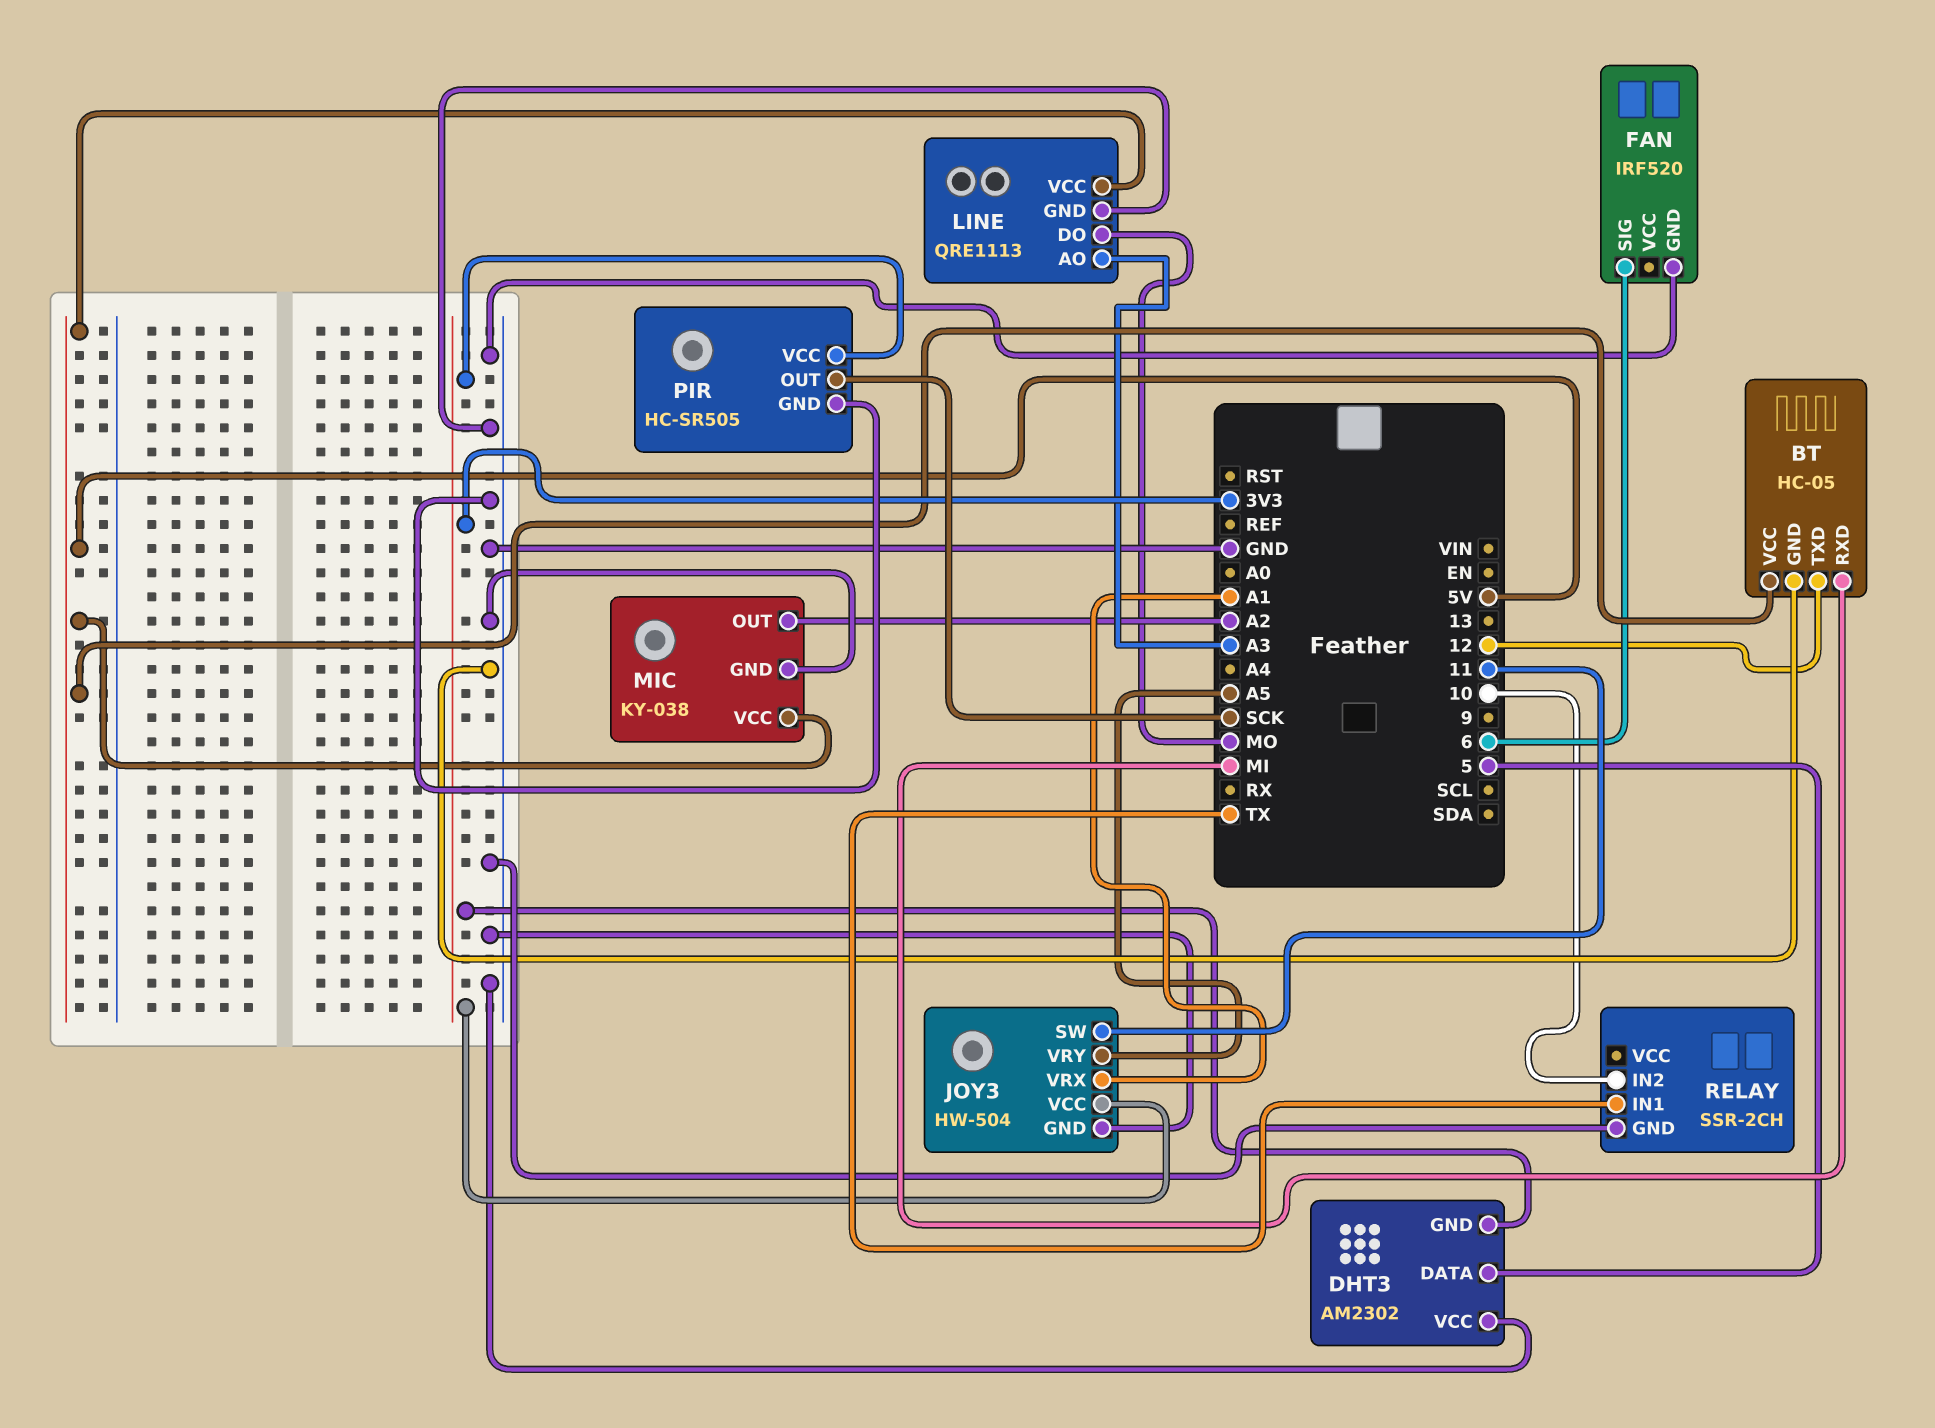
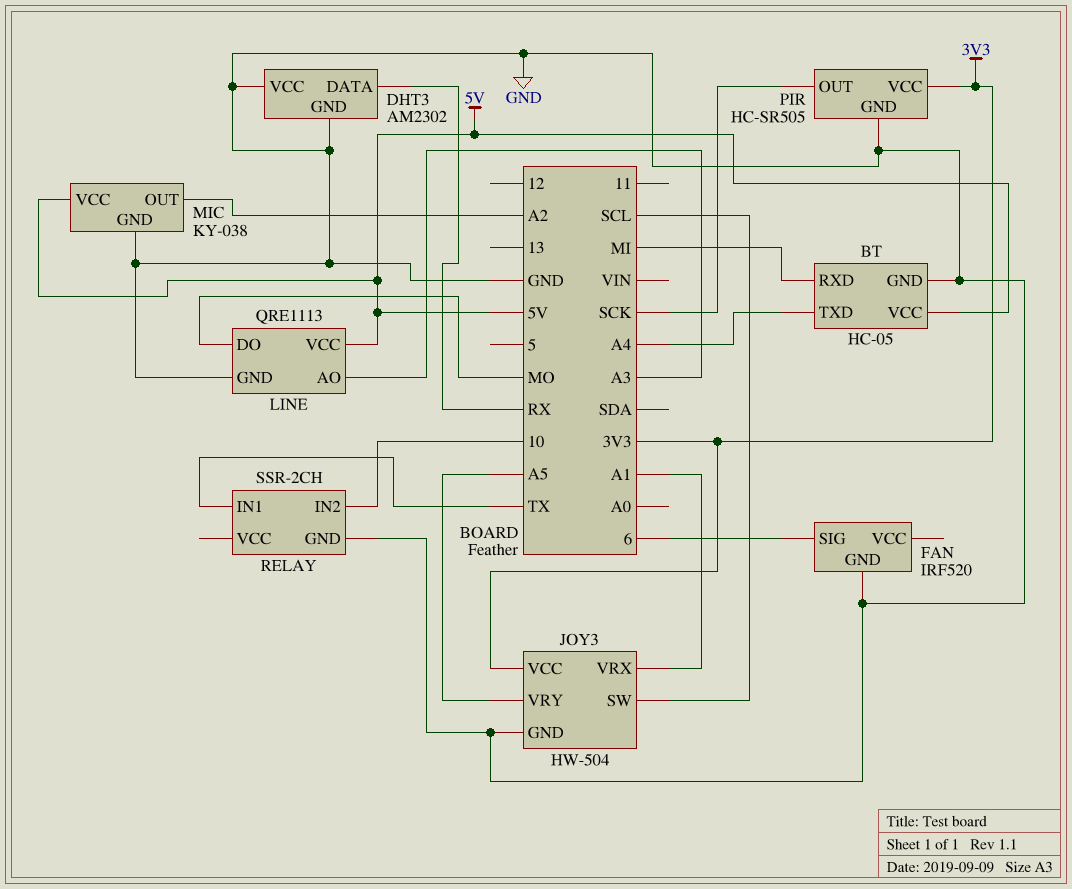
BT pin TXD: 12 -> A4
DHT3 pin DATA: 5 -> RX
DHT3 pin GND: 3V3 -> GND
JOY3 pin SW: 11 -> SCL

